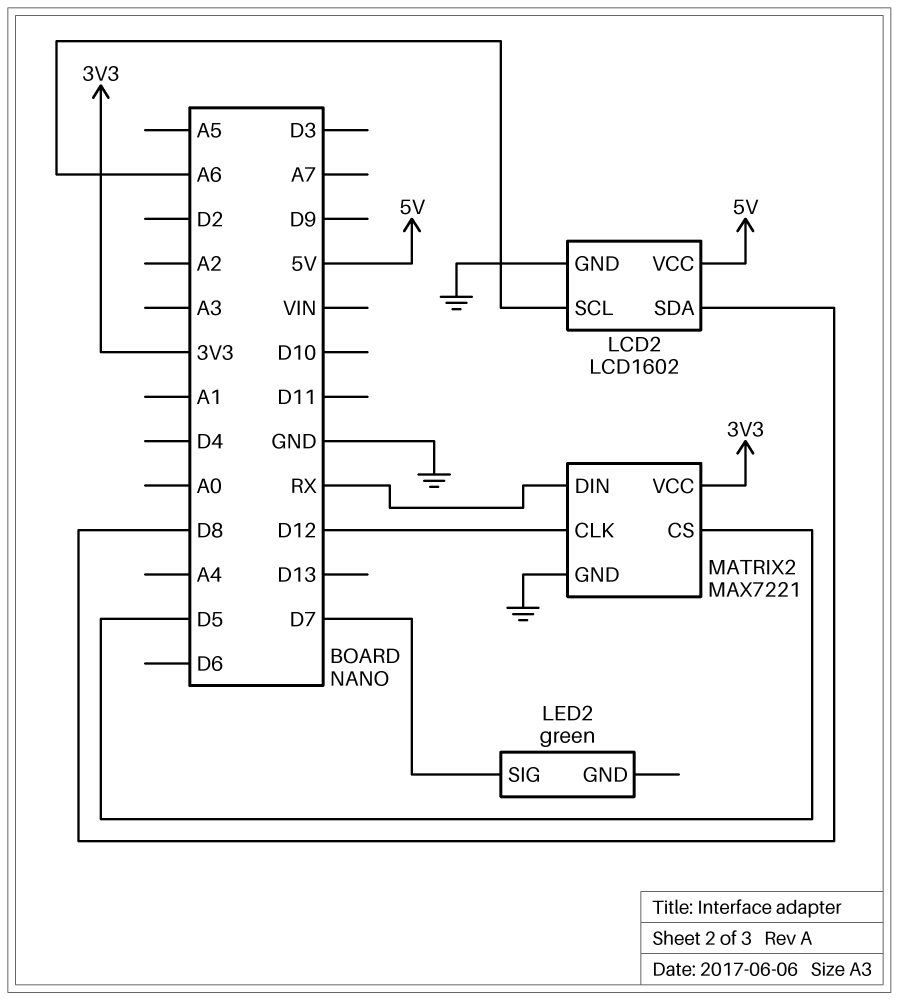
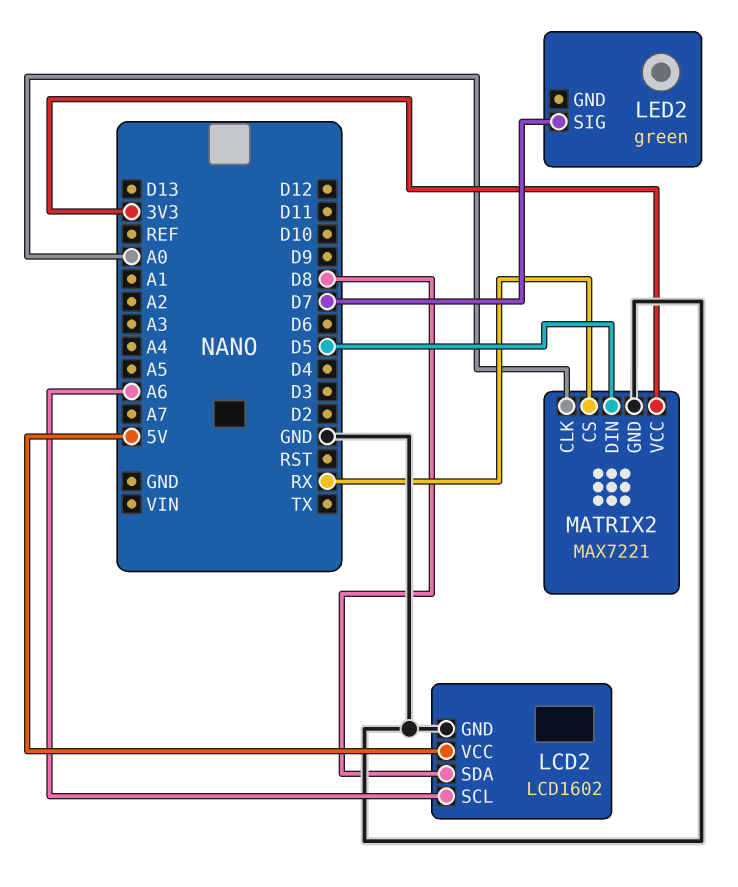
MATRIX2 pin CLK: D12 -> A0
MATRIX2 pin CS: D5 -> RX
MATRIX2 pin DIN: RX -> D5

